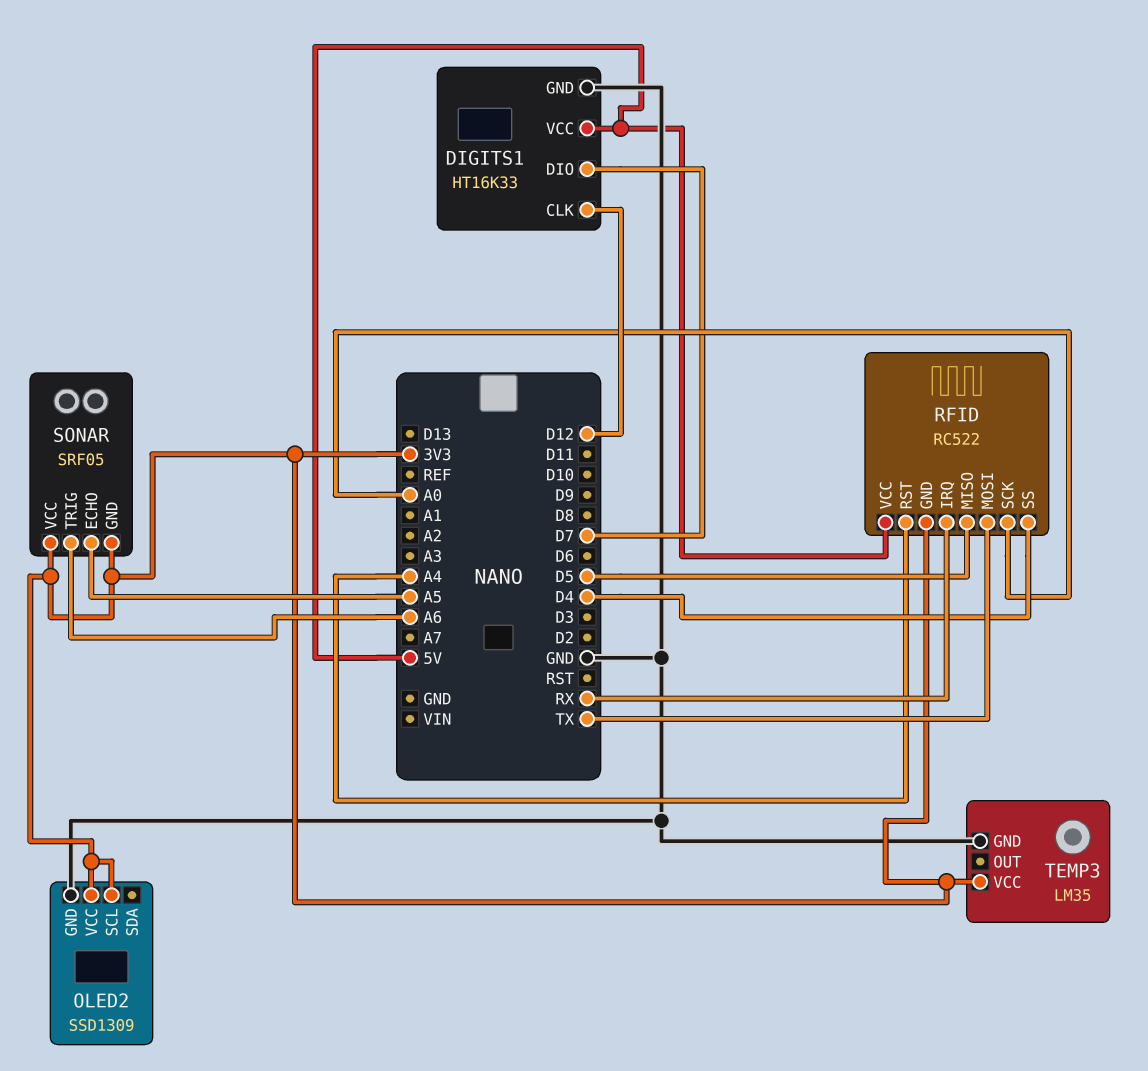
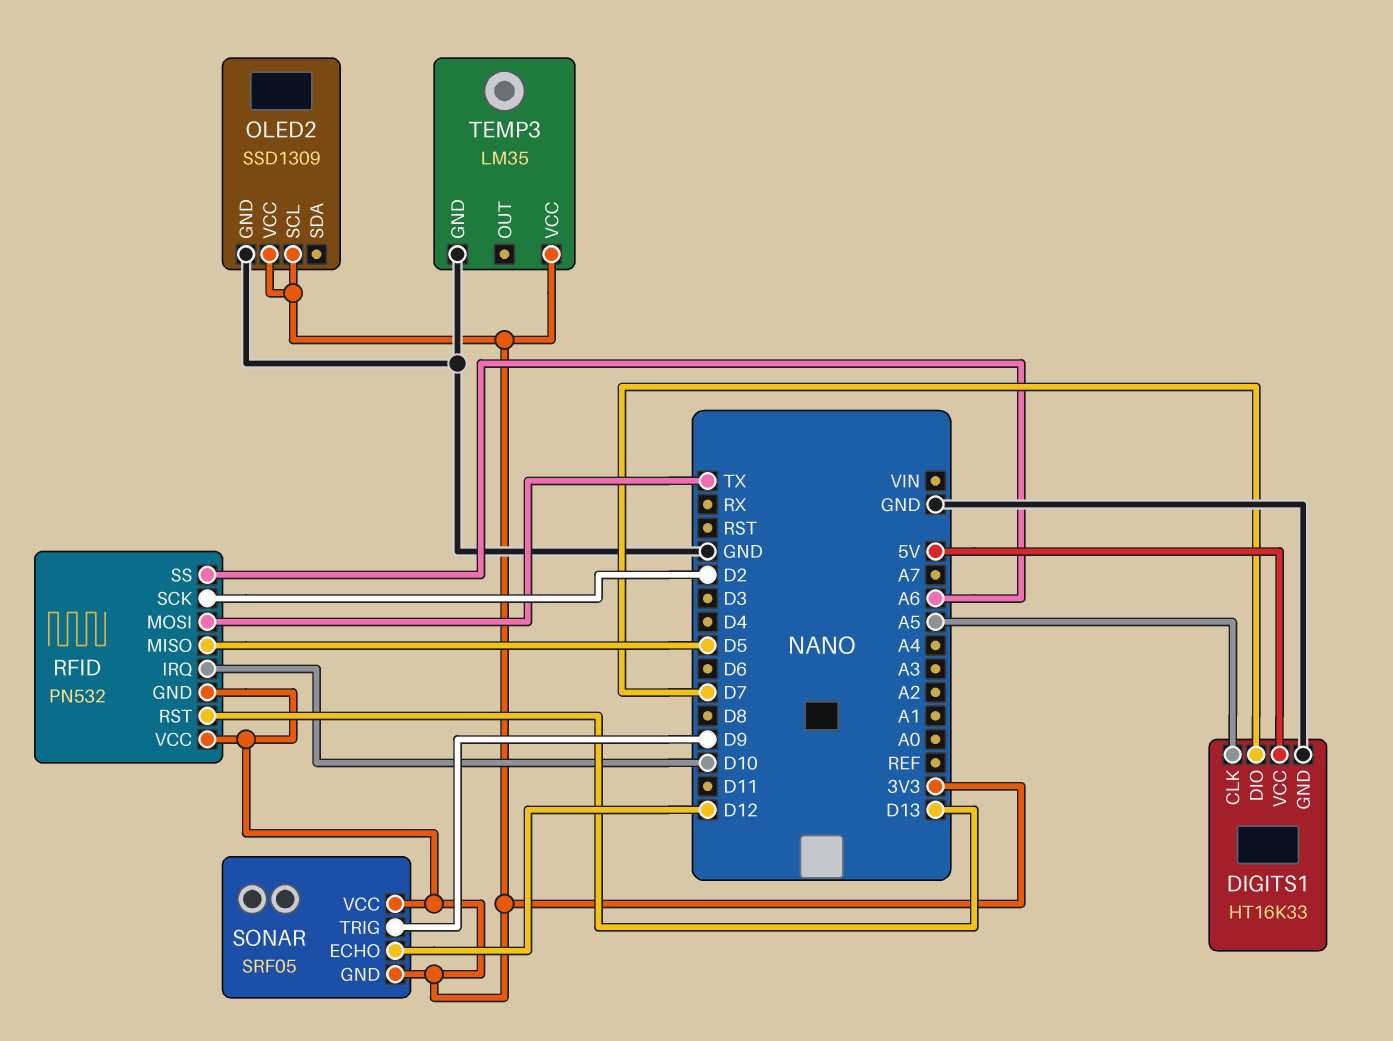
DIGITS1 pin CLK: D12 -> A5
RFID: RC522 -> PN532
RFID pin IRQ: RX -> D10
RFID pin RST: A4 -> D13
RFID pin SCK: A0 -> D2
RFID pin SS: D4 -> A6
RFID pin VCC: 5V -> 3V3
SONAR pin ECHO: A5 -> D12
SONAR pin TRIG: A6 -> D9

